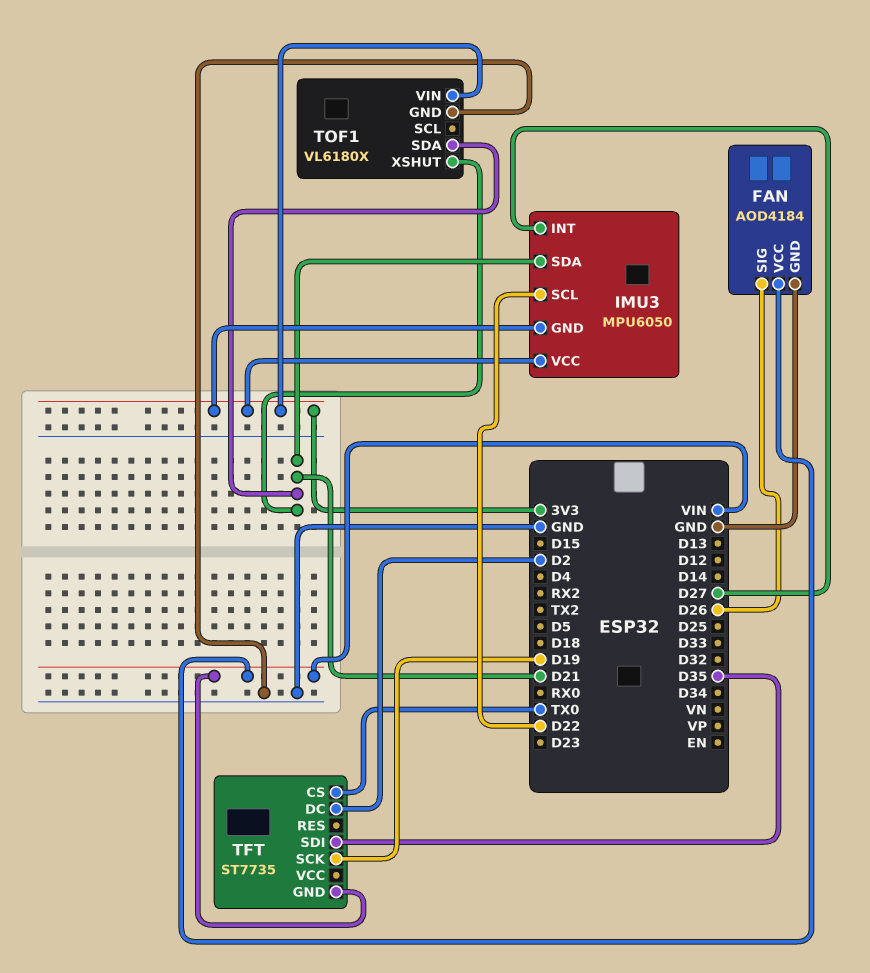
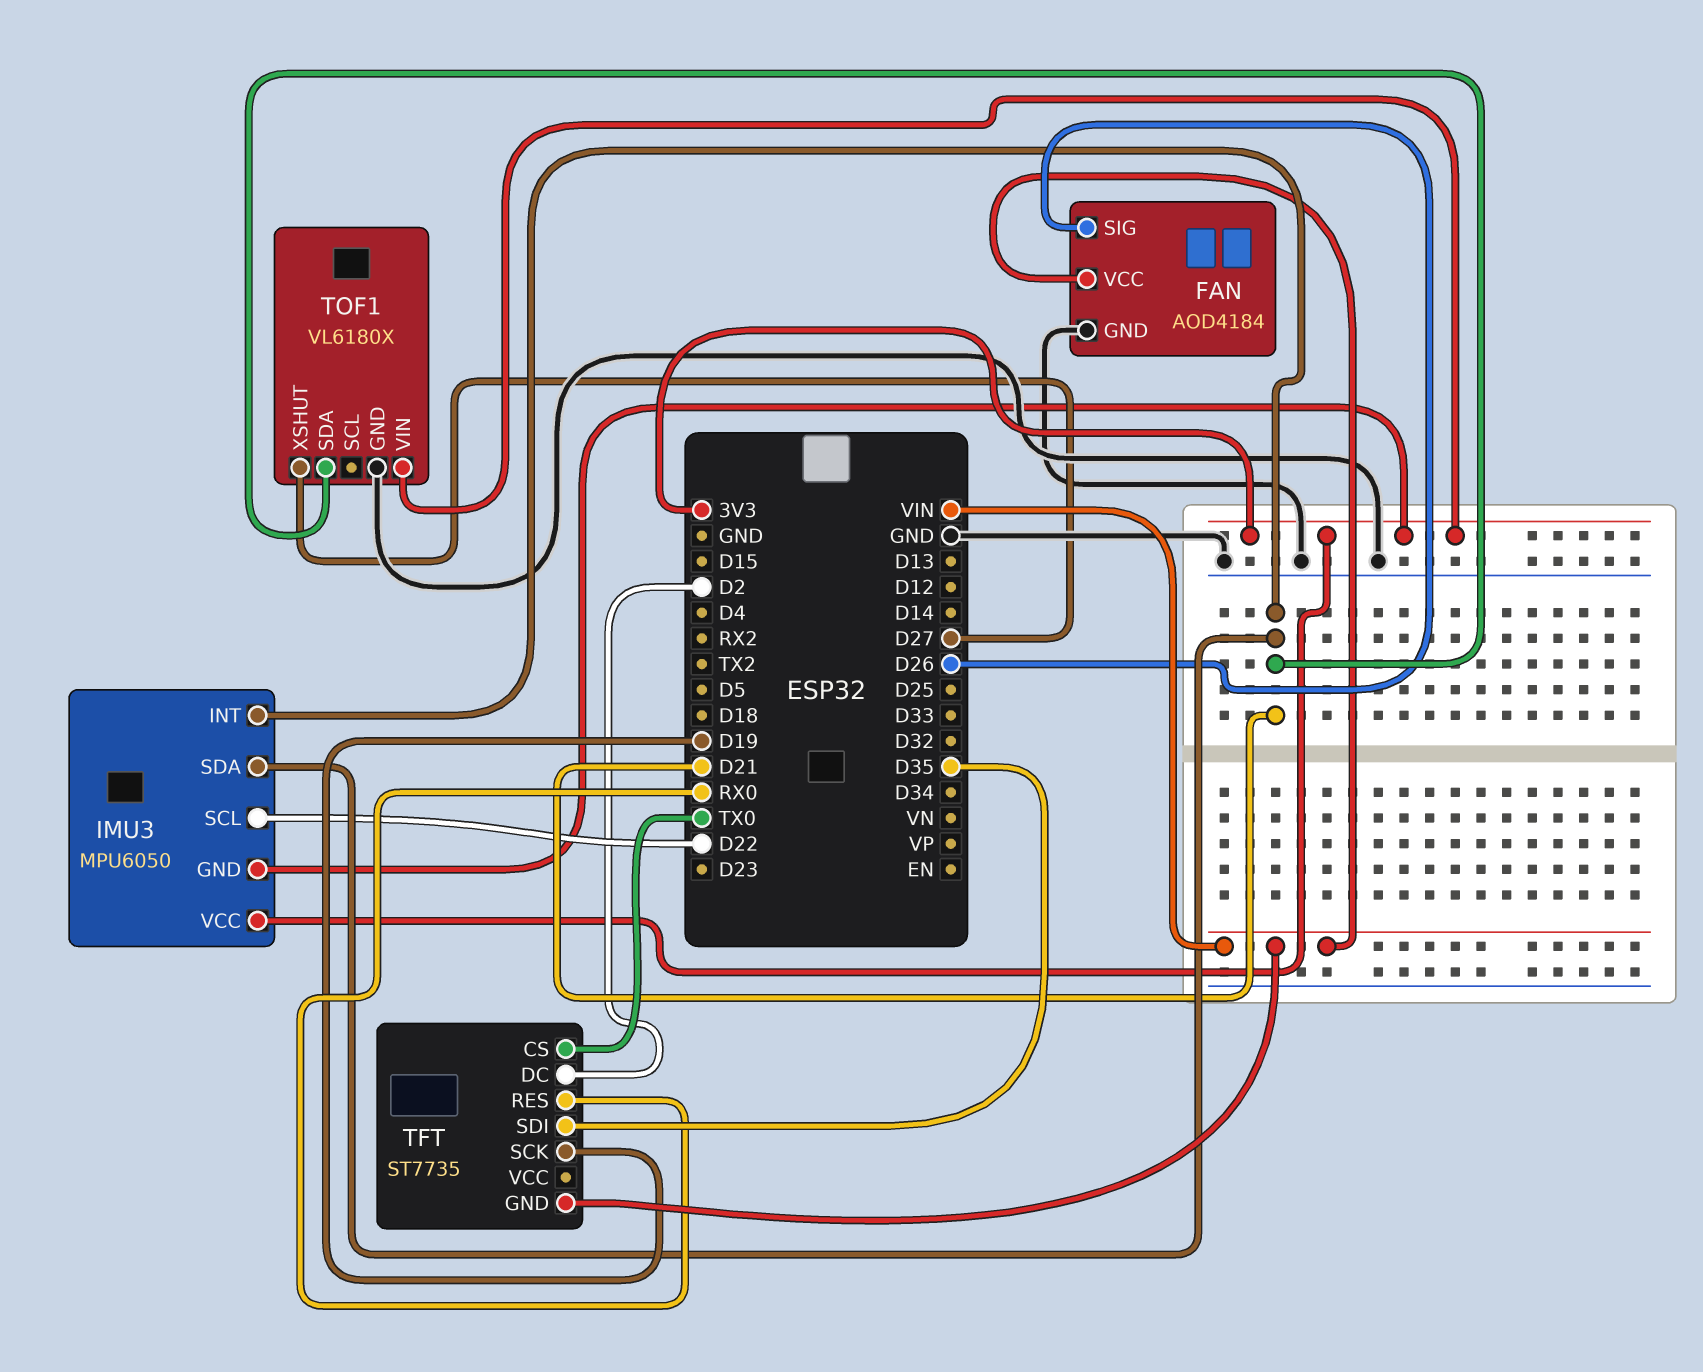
IMU3 pin INT: D27 -> D21
TFT pin RES: none -> RX0
TOF1 pin XSHUT: D21 -> D27

